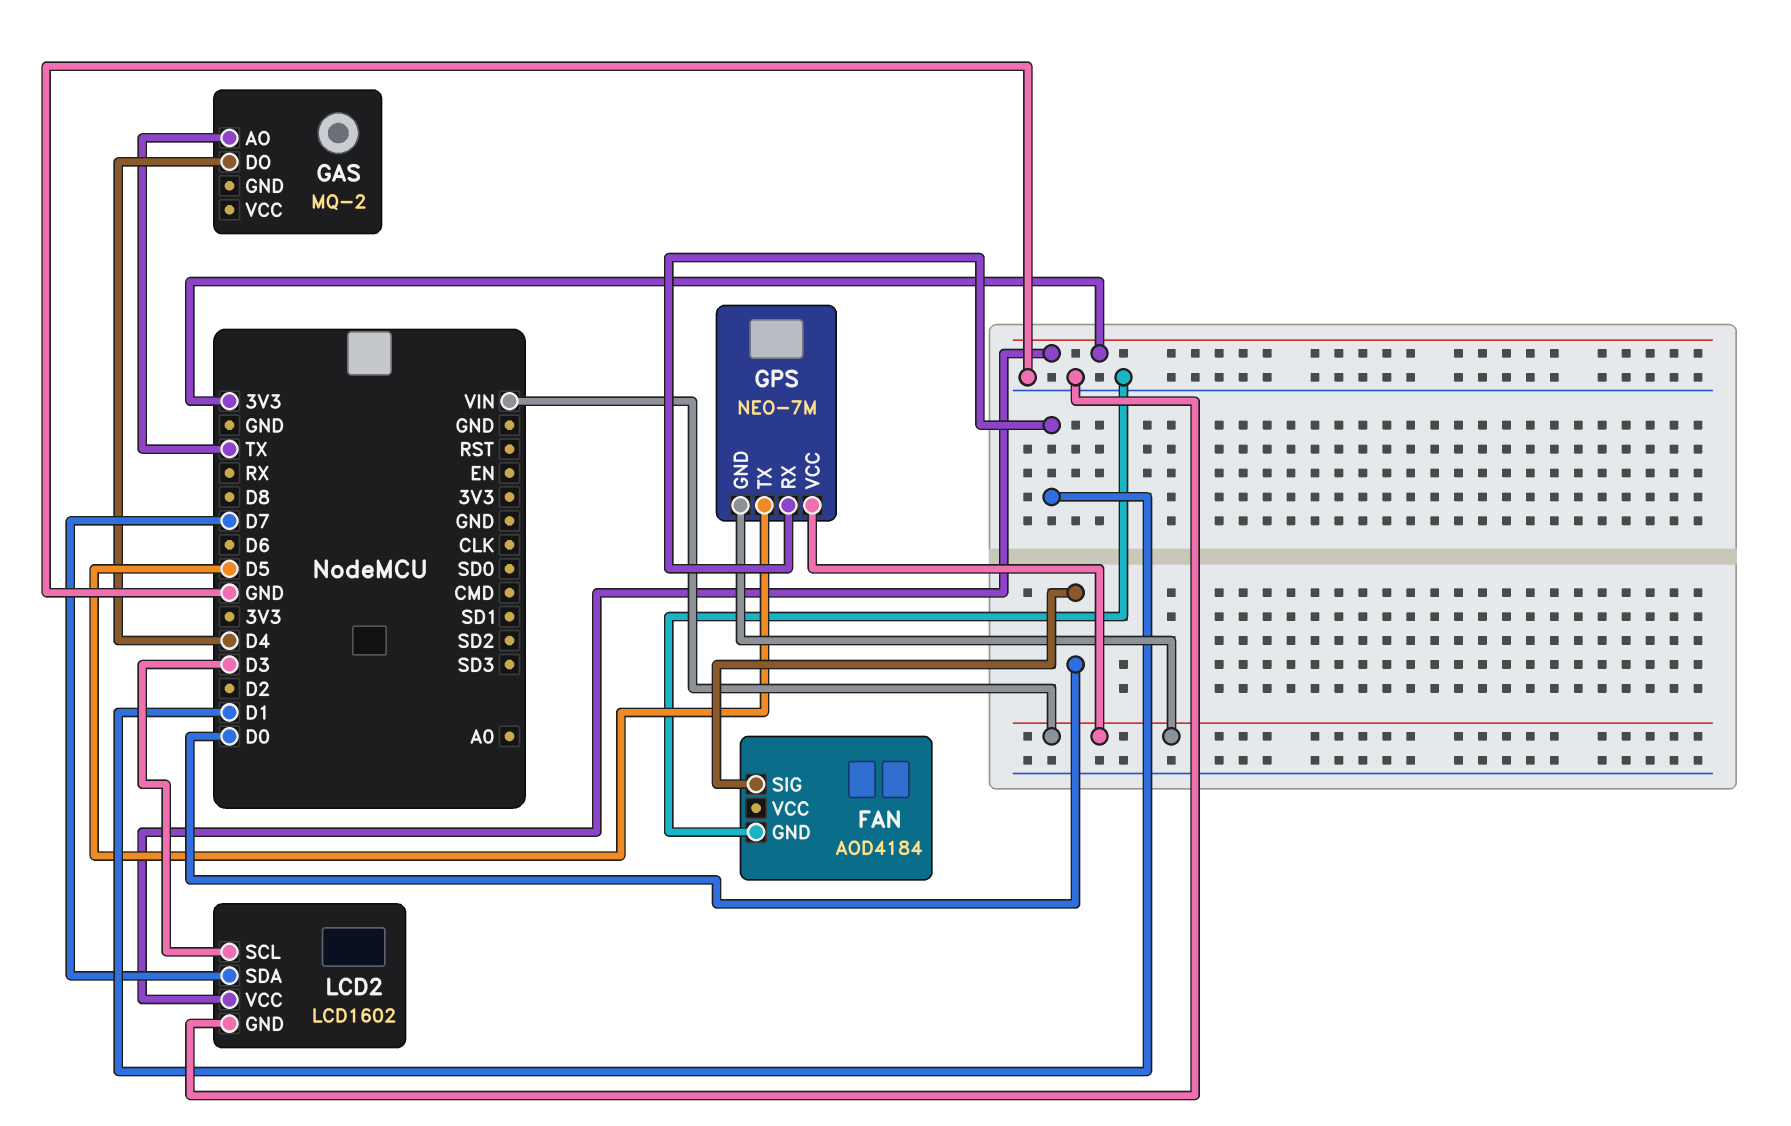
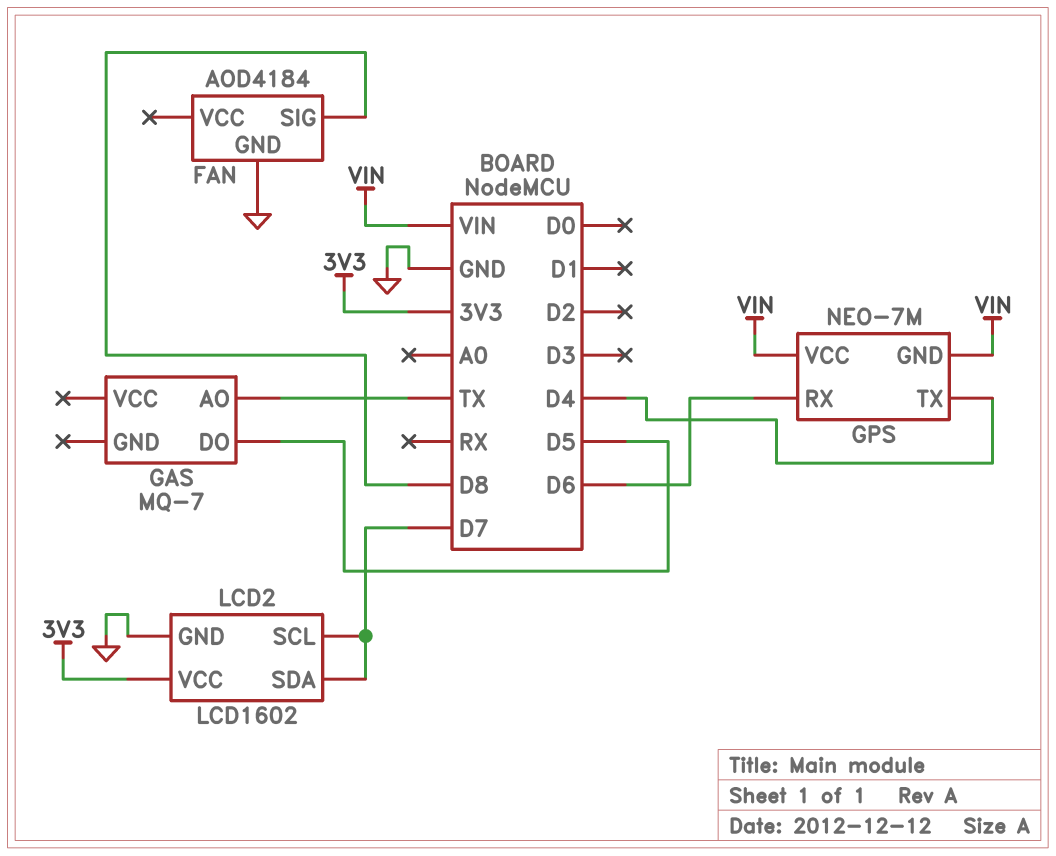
FAN pin SIG: D0 -> D8
GAS: MQ-2 -> MQ-7
GAS pin DO: D4 -> D5
GPS pin RX: D1 -> D6
GPS pin TX: D5 -> D4
LCD2 pin SCL: D3 -> D7

